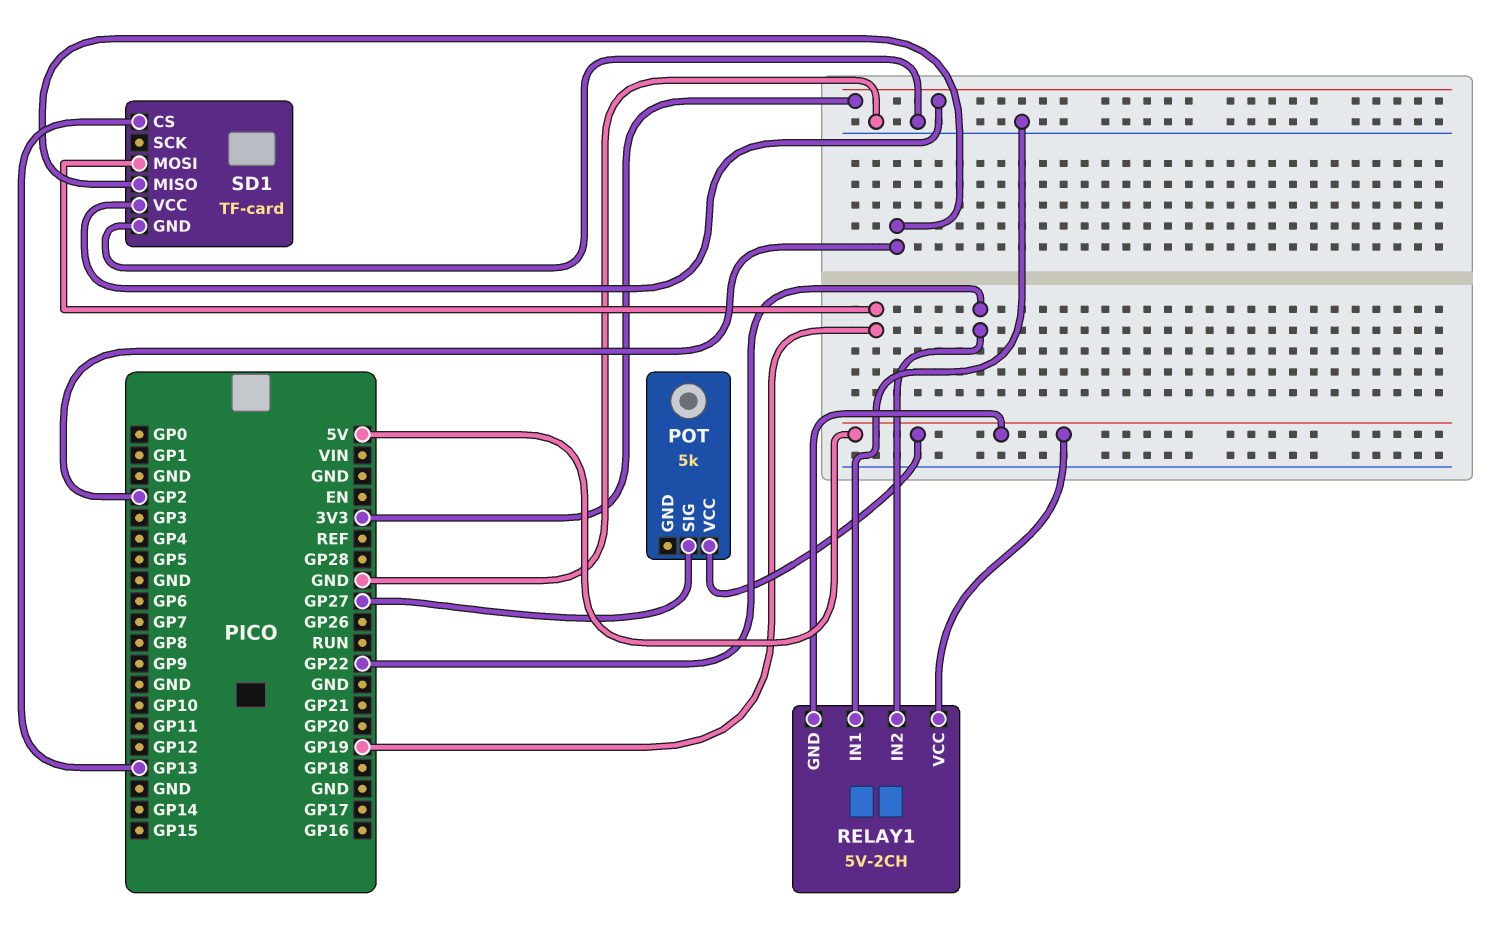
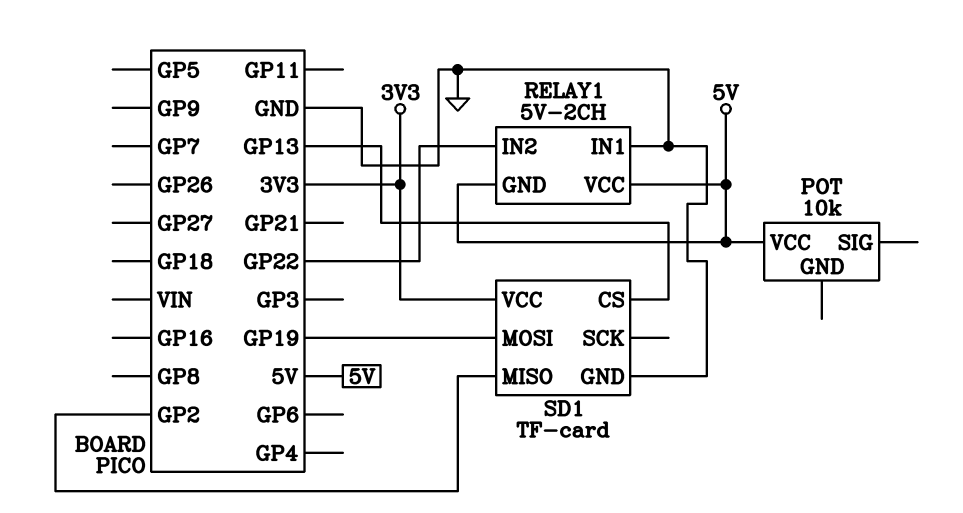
POT: 5k -> 10k
POT pin SIG: GP27 -> none

